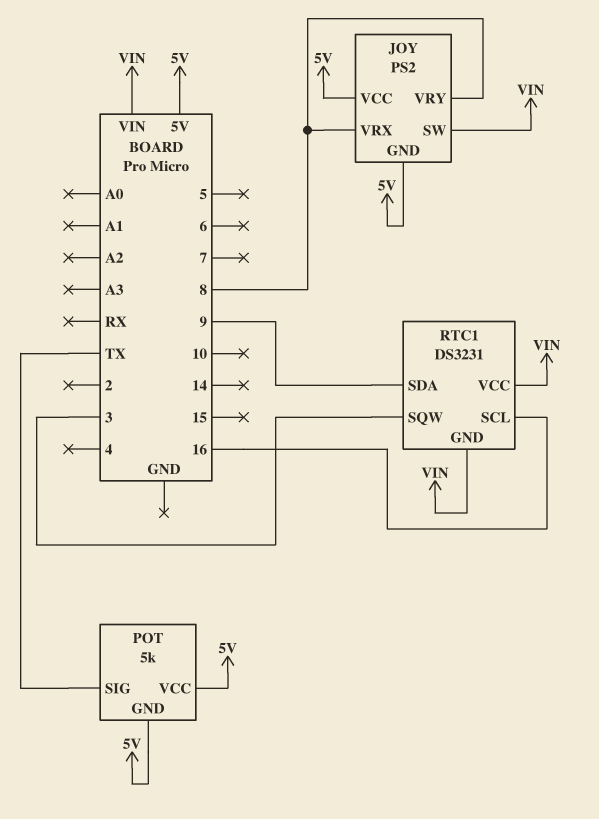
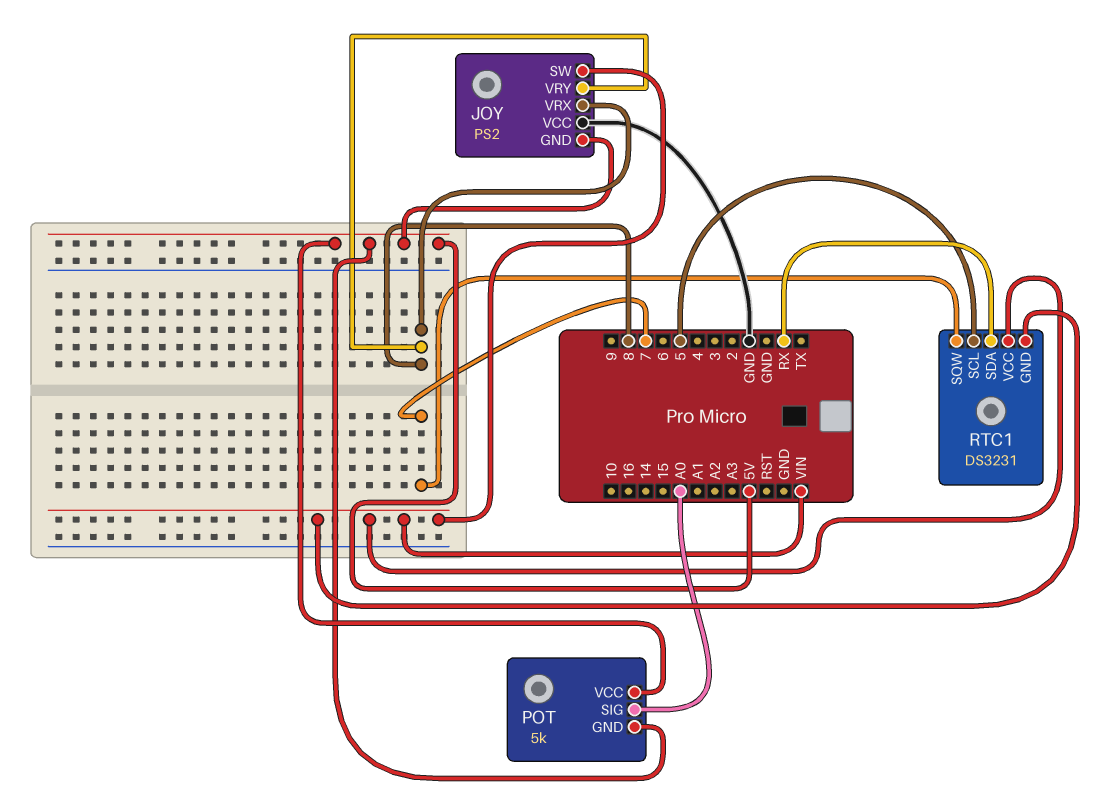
JOY pin VCC: 5V -> GND
POT pin SIG: TX -> A0
RTC1 pin SCL: 16 -> 5
RTC1 pin SDA: 9 -> RX
RTC1 pin SQW: 3 -> 7

